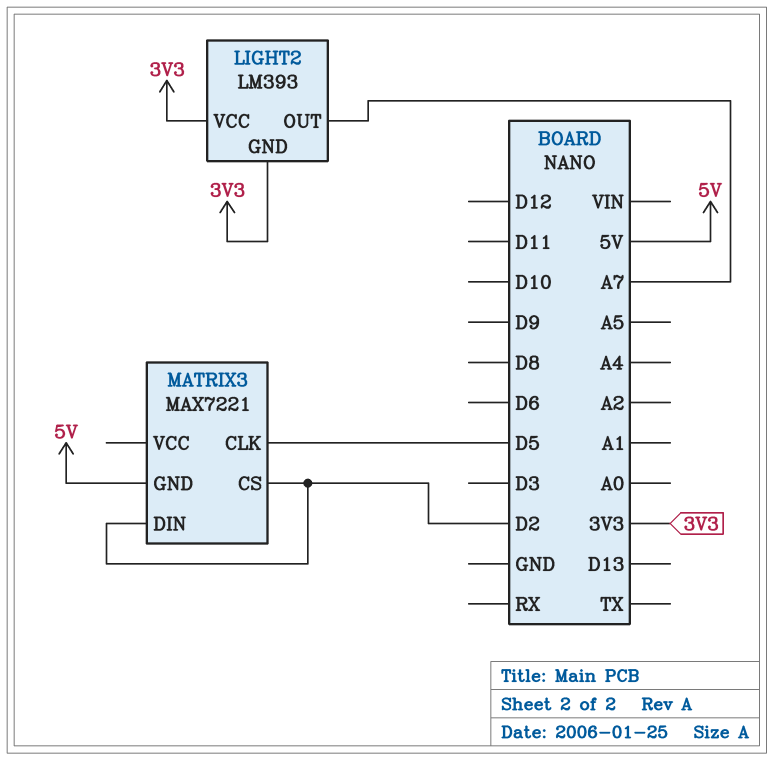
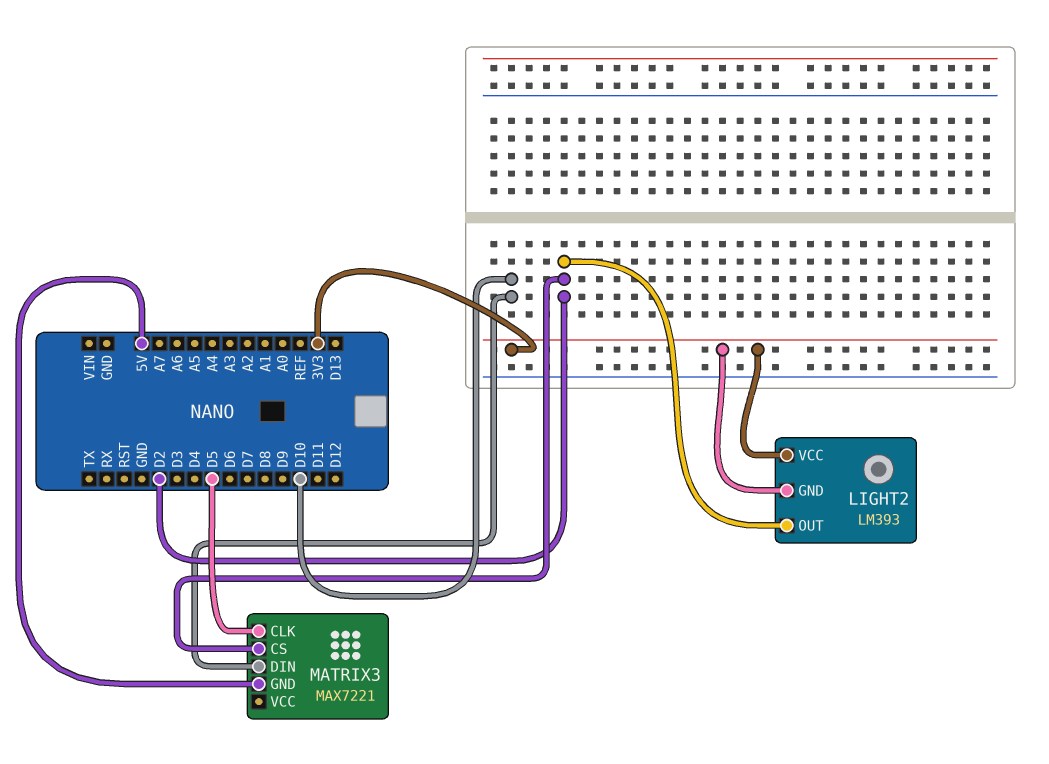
LIGHT2 pin OUT: A7 -> D2
MATRIX3 pin DIN: D2 -> D10

